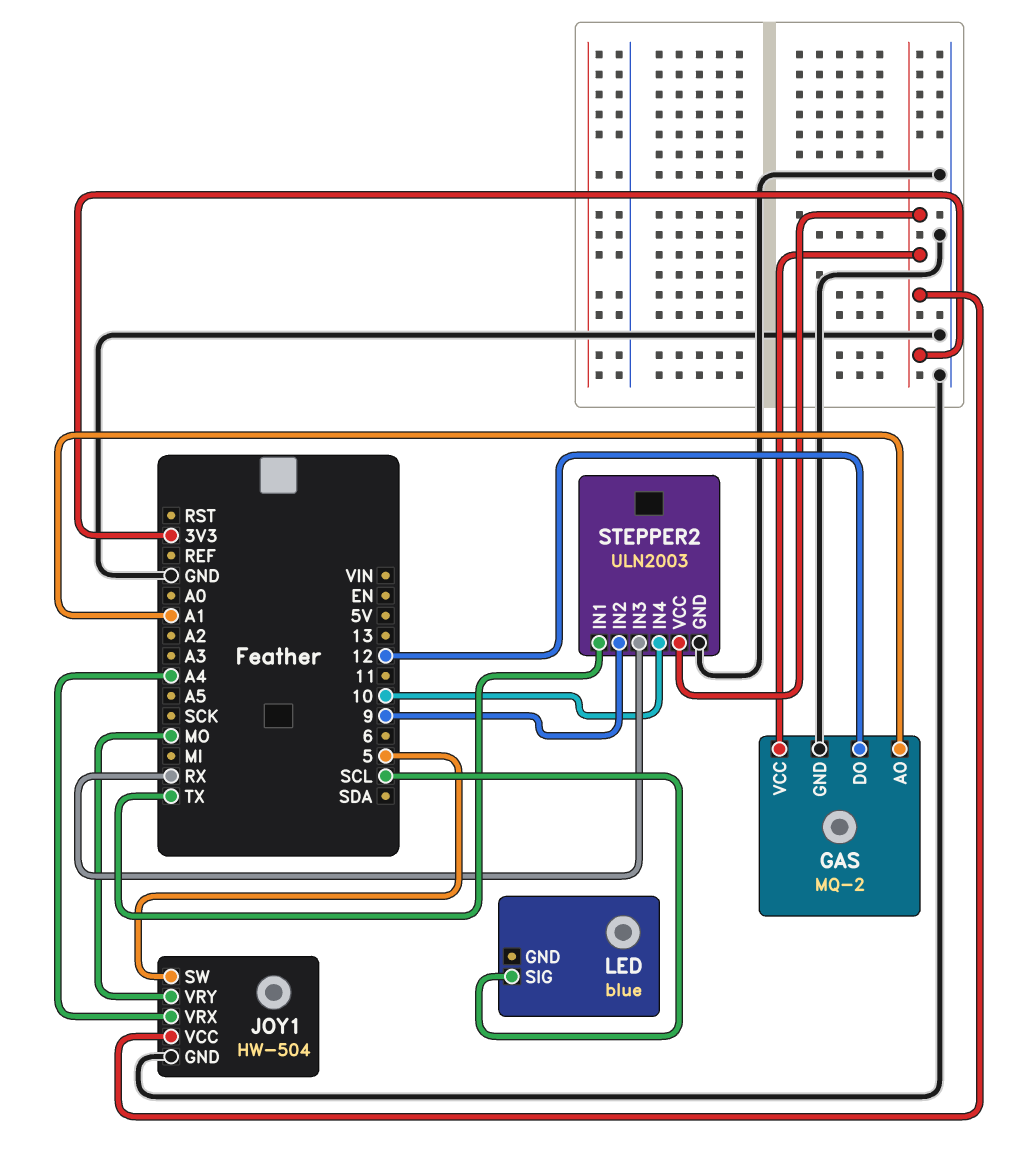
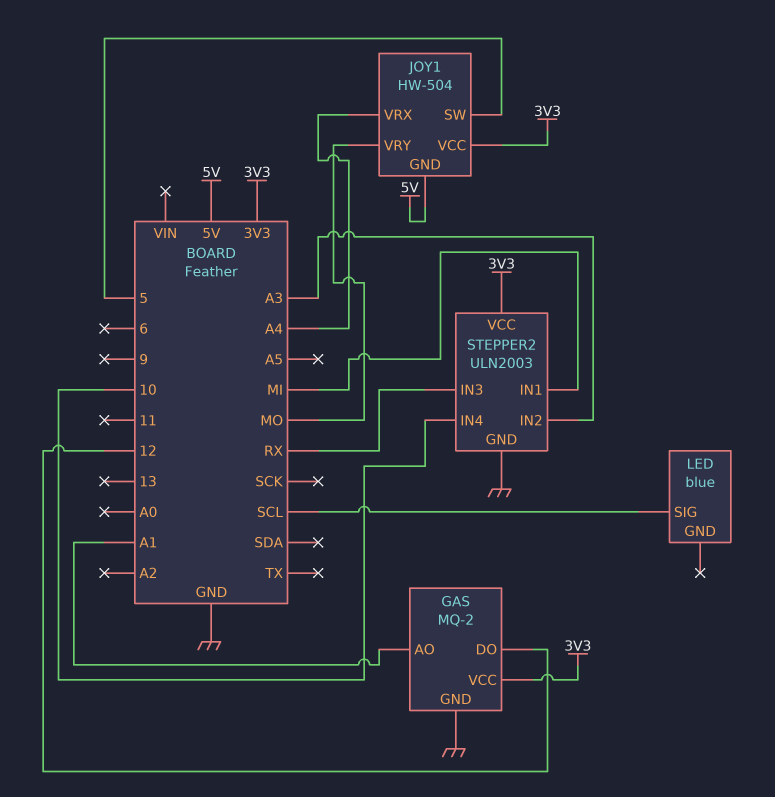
JOY1 pin GND: GND -> 5V
STEPPER2 pin IN1: TX -> MI
STEPPER2 pin IN2: 9 -> A3

